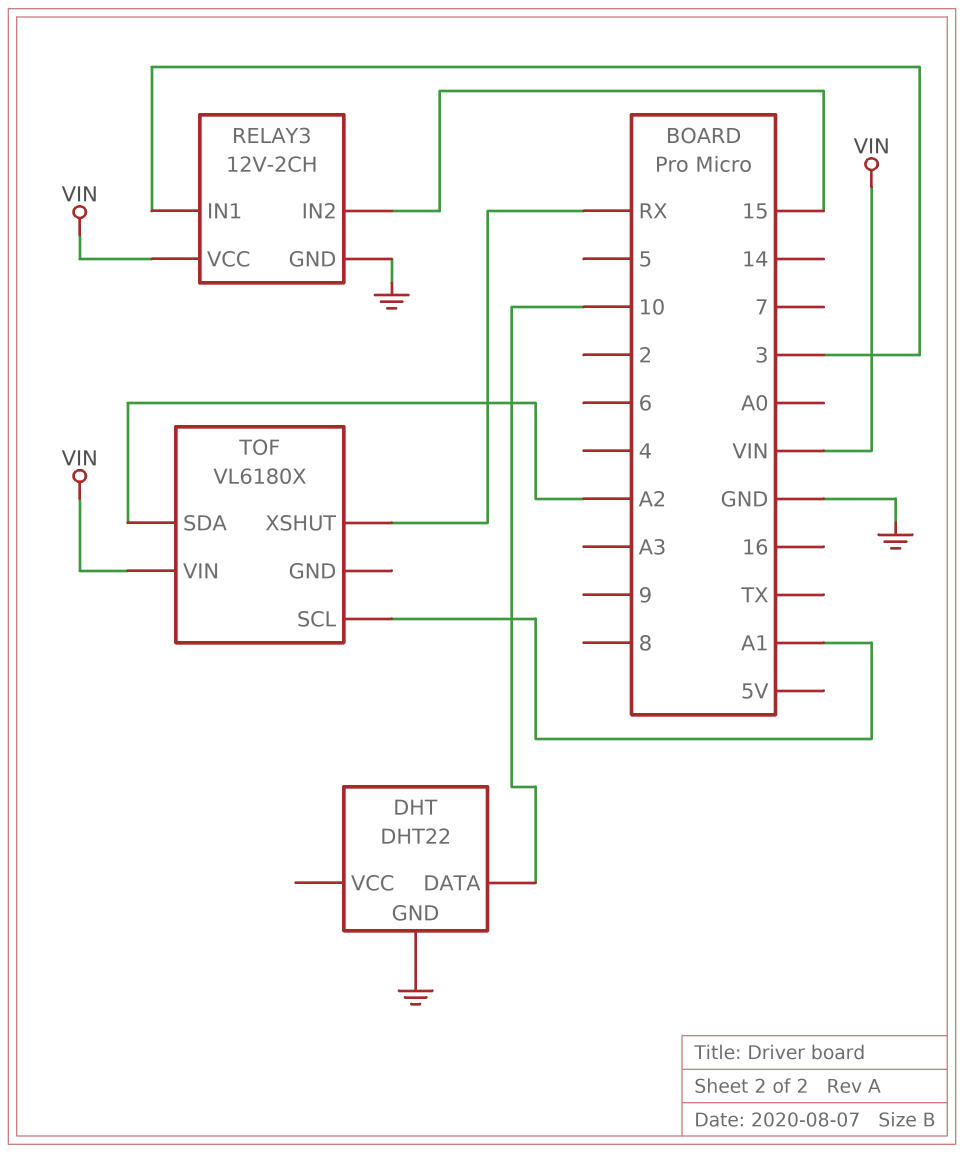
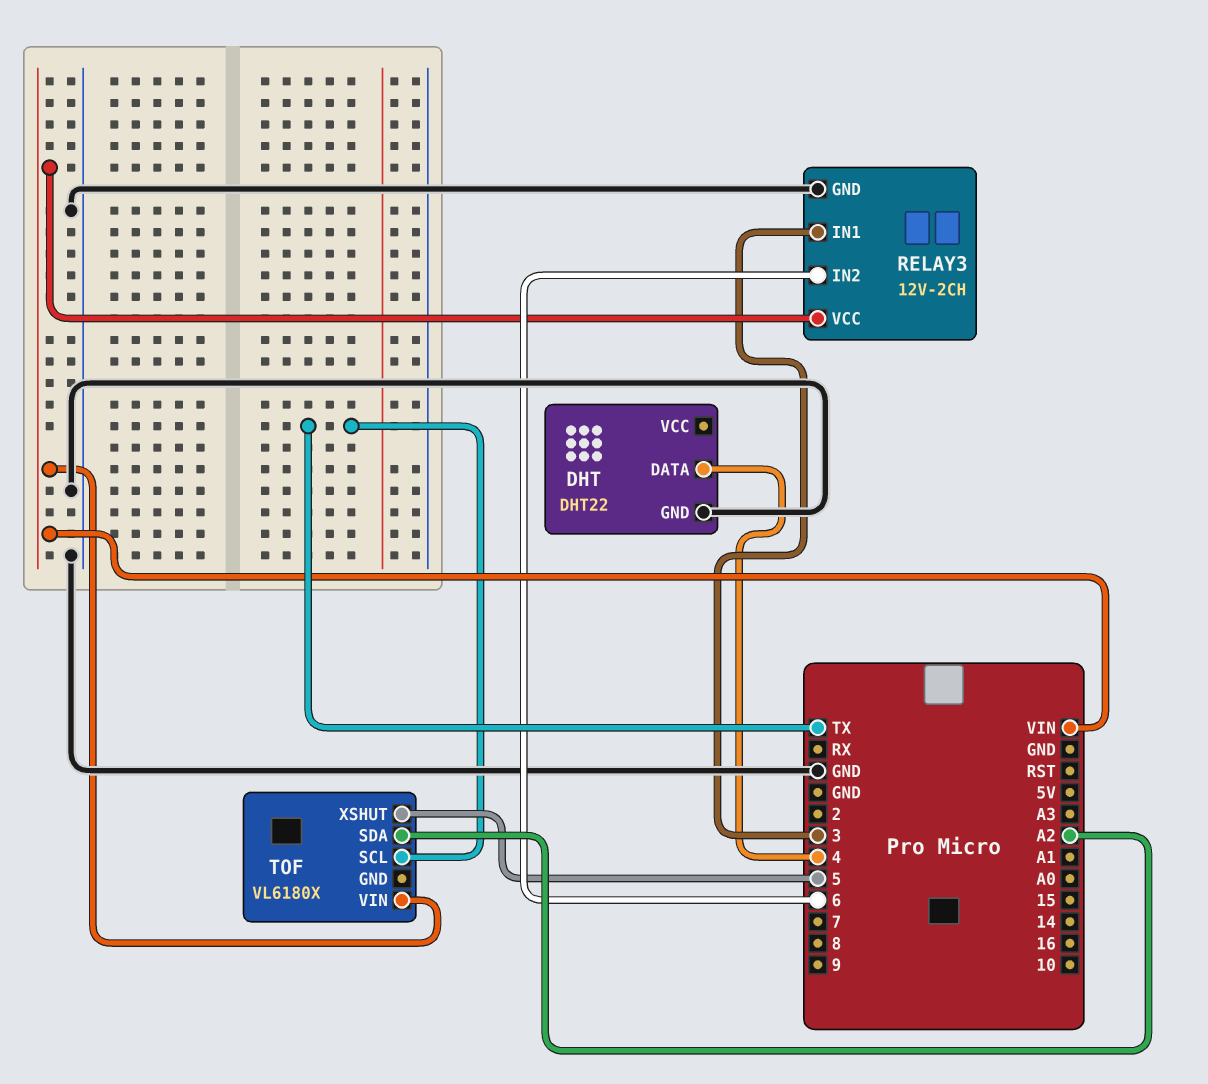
DHT pin DATA: 10 -> 4
RELAY3 pin IN2: 15 -> 6
TOF pin SCL: A1 -> TX
TOF pin XSHUT: RX -> 5

